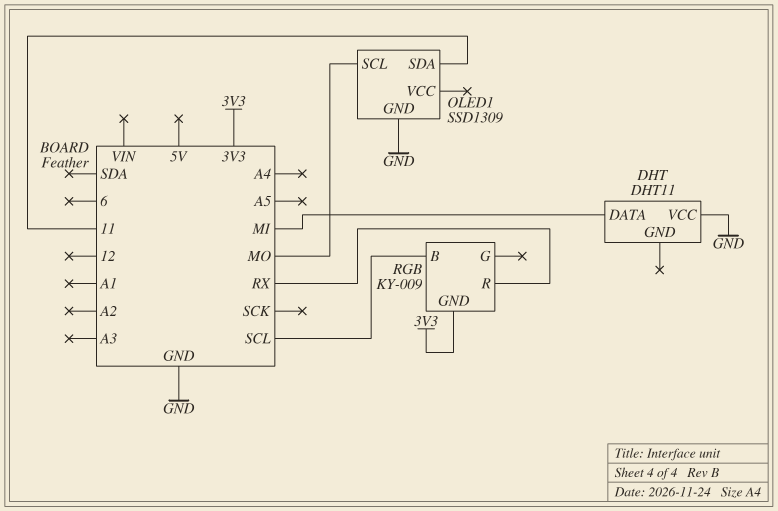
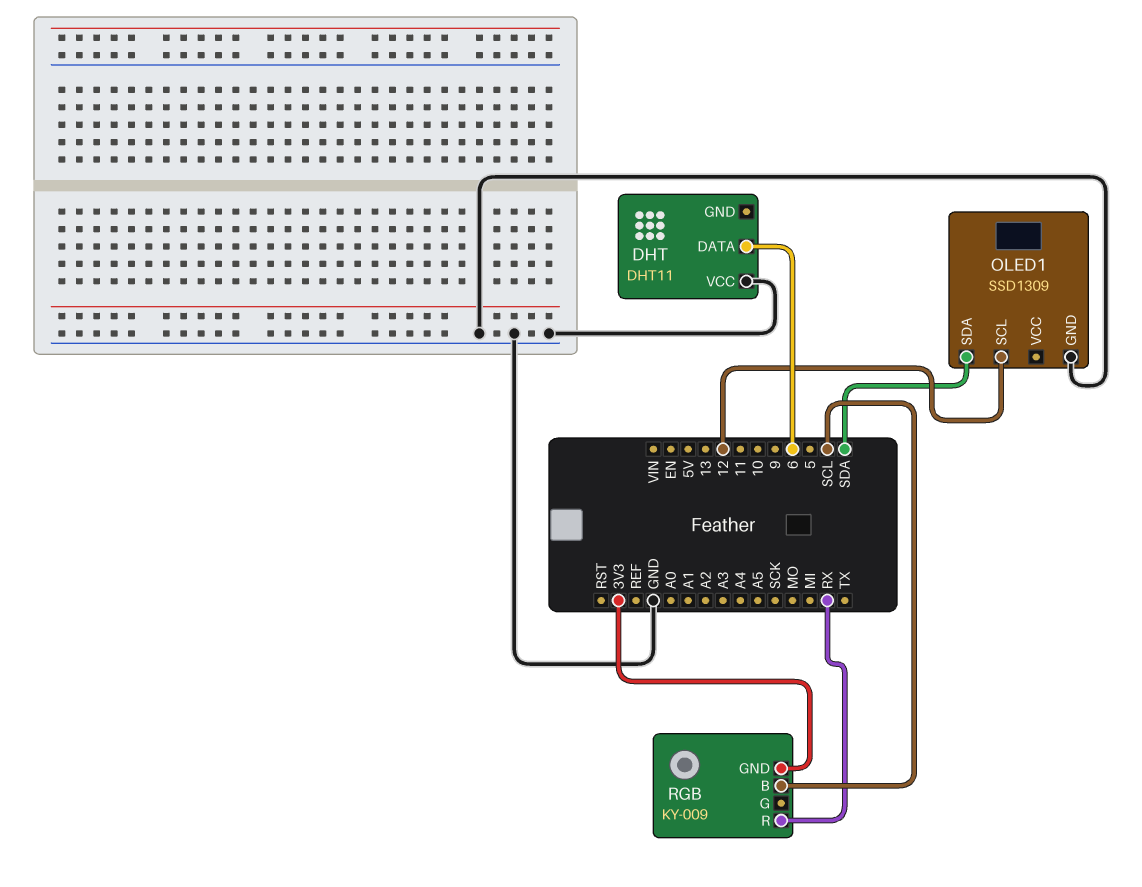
DHT pin DATA: MI -> 6
OLED1 pin SCL: MO -> 12
OLED1 pin SDA: 11 -> SDA

